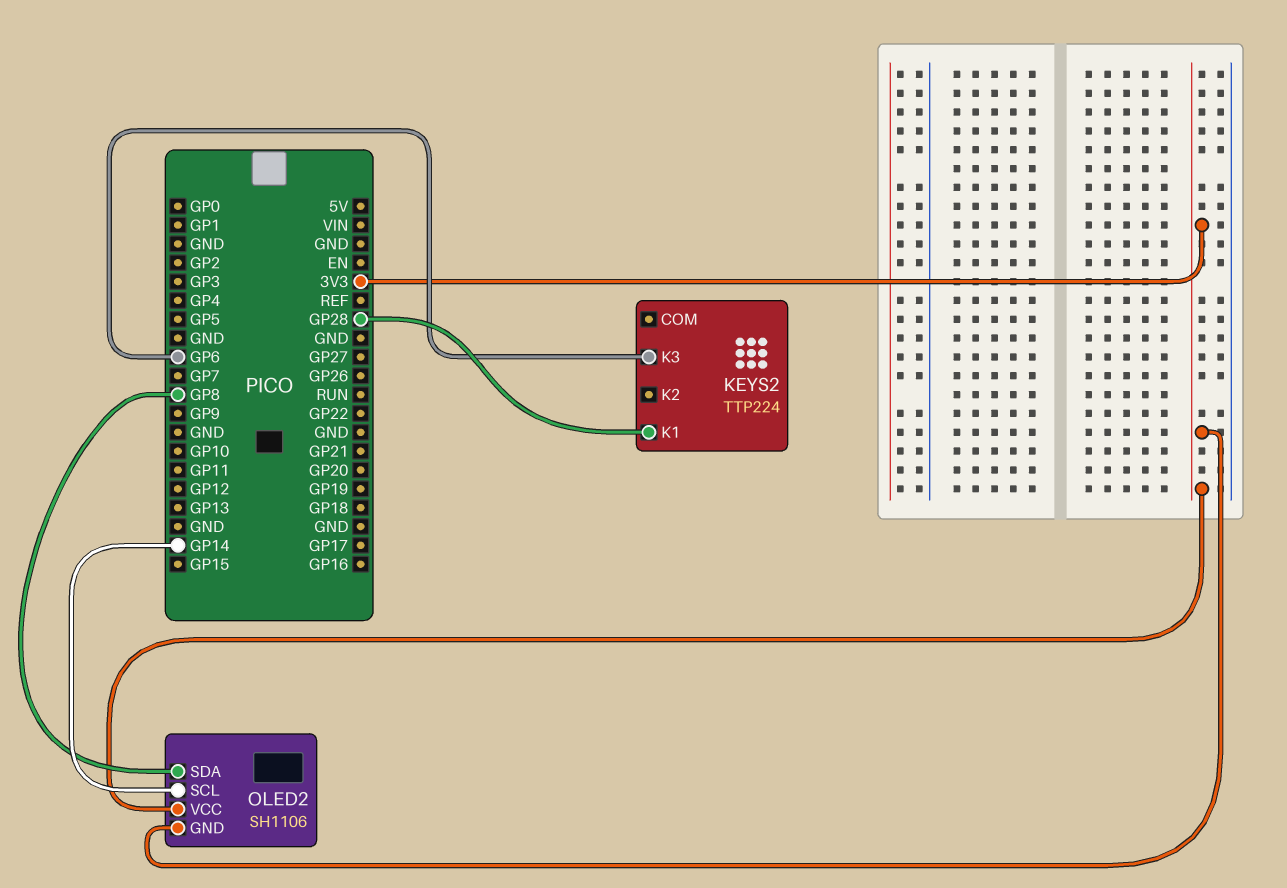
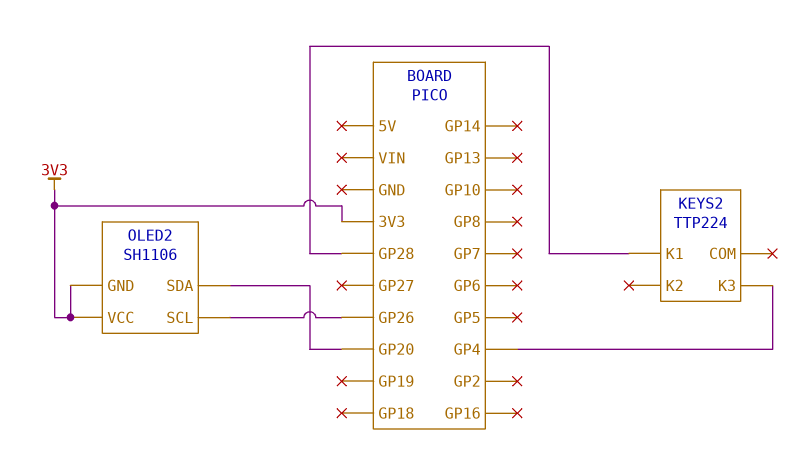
KEYS2 pin K3: GP6 -> GP4
OLED2 pin SCL: GP14 -> GP26
OLED2 pin SDA: GP8 -> GP20

